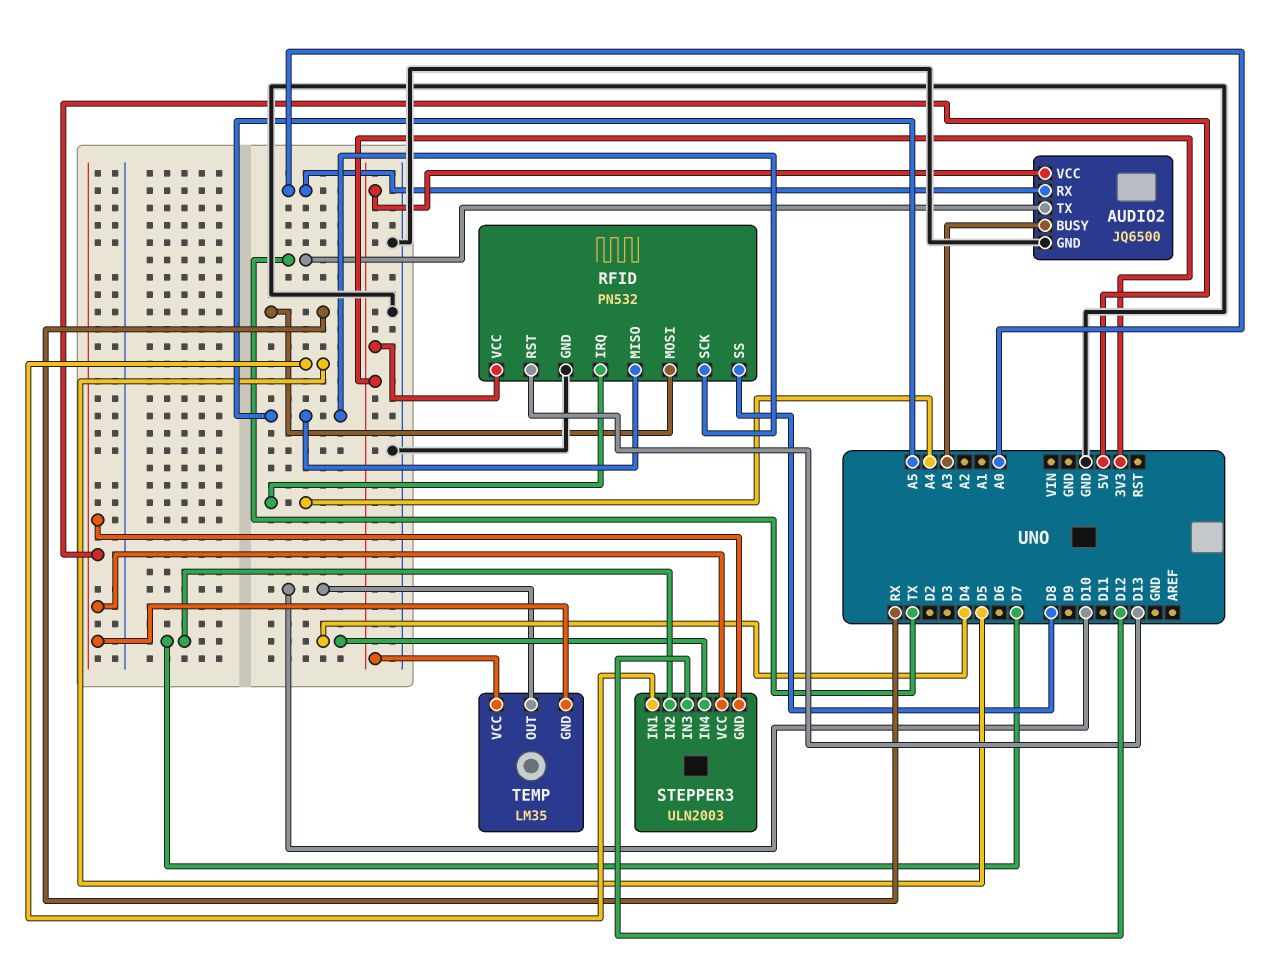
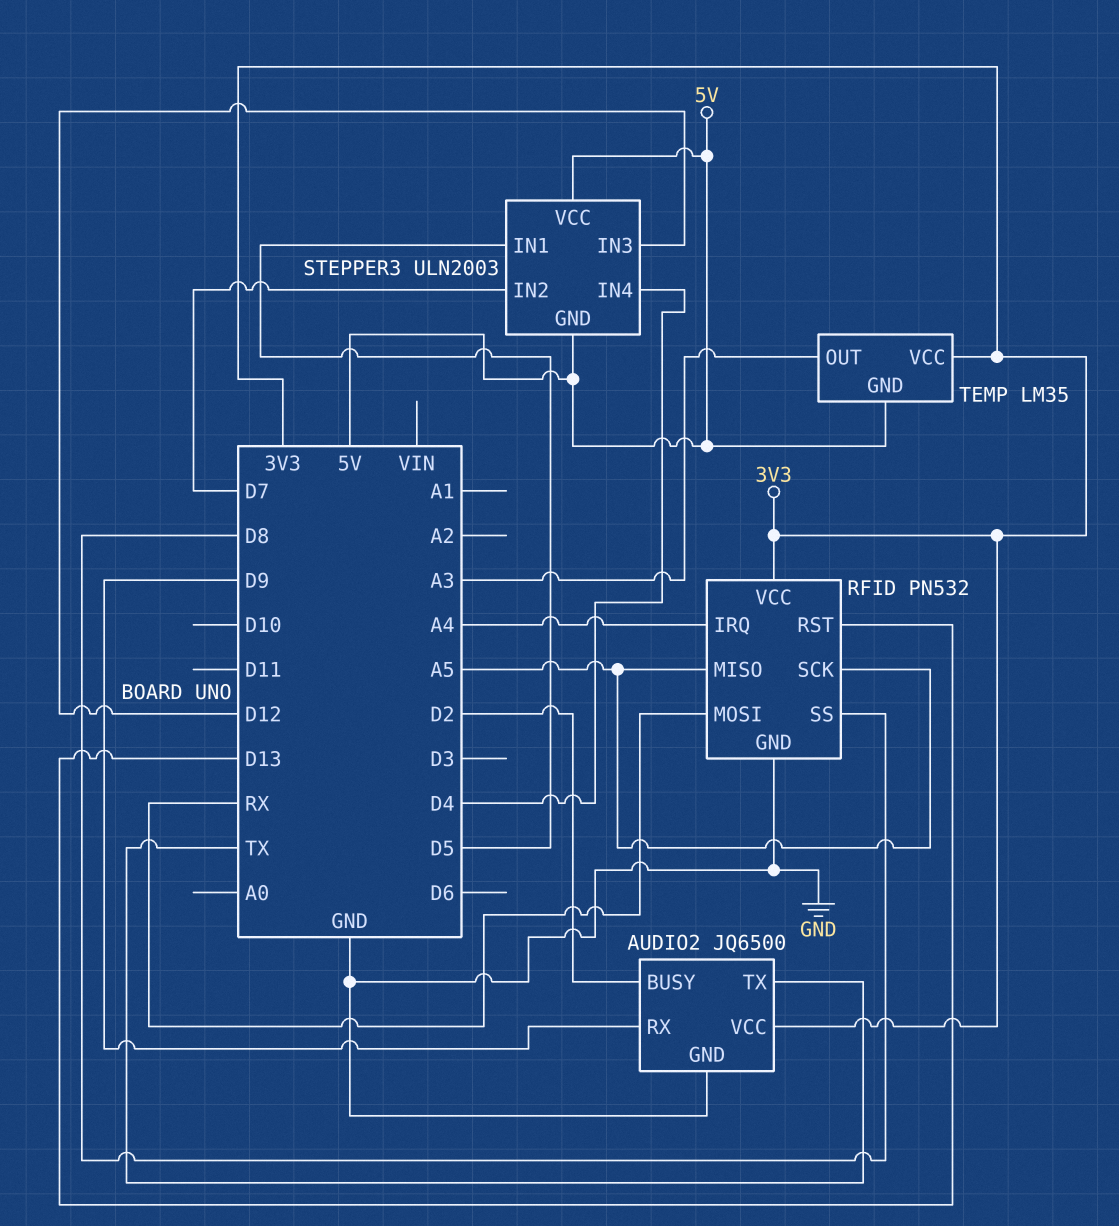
AUDIO2 pin BUSY: A3 -> D2
AUDIO2 pin RX: A0 -> D9
TEMP pin OUT: D10 -> A3

